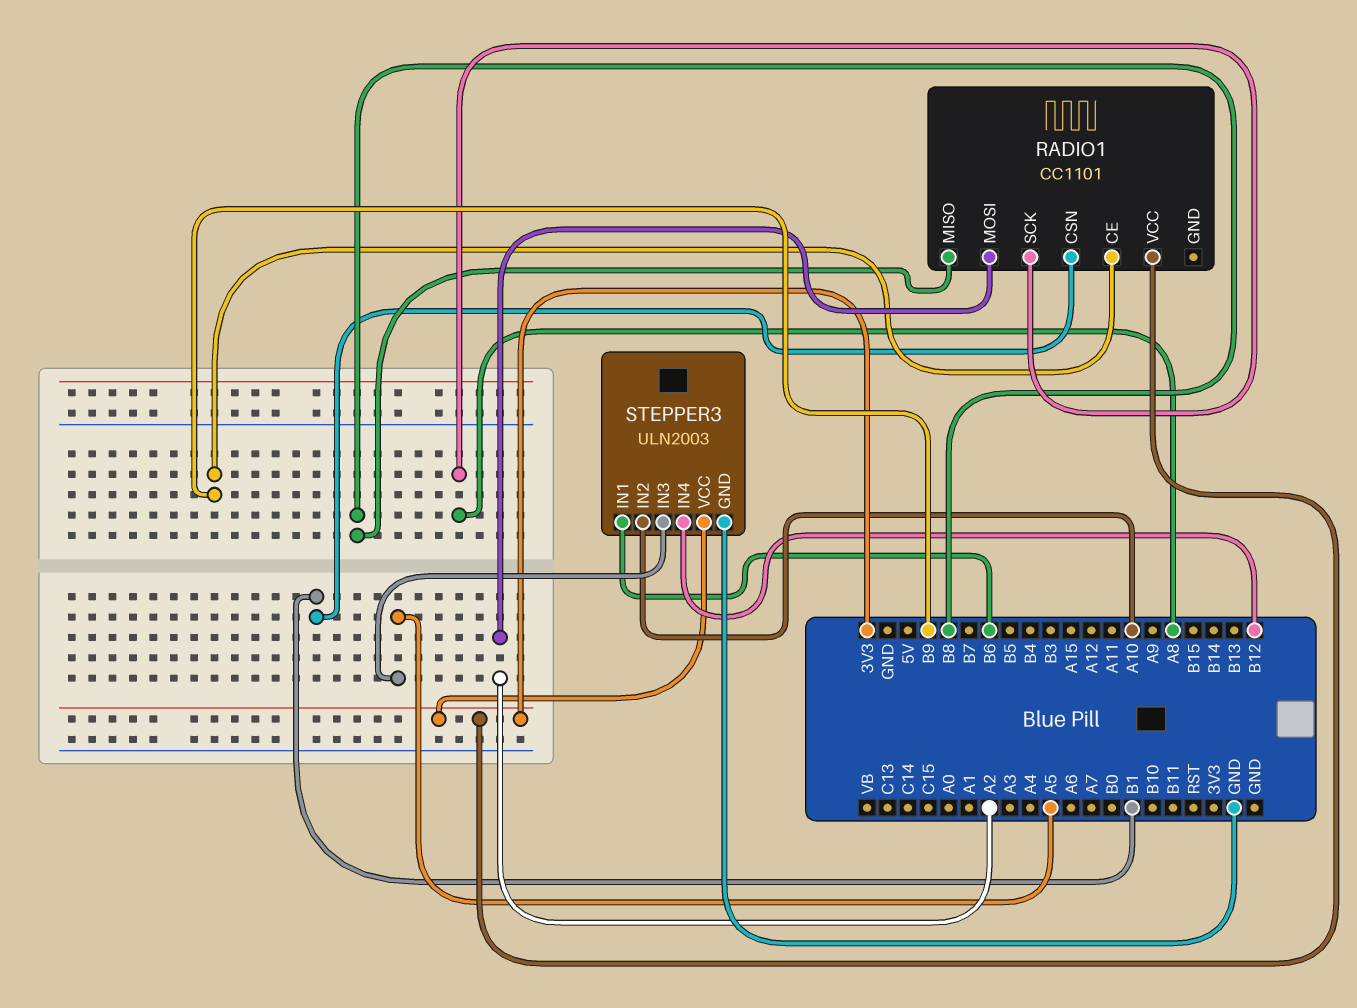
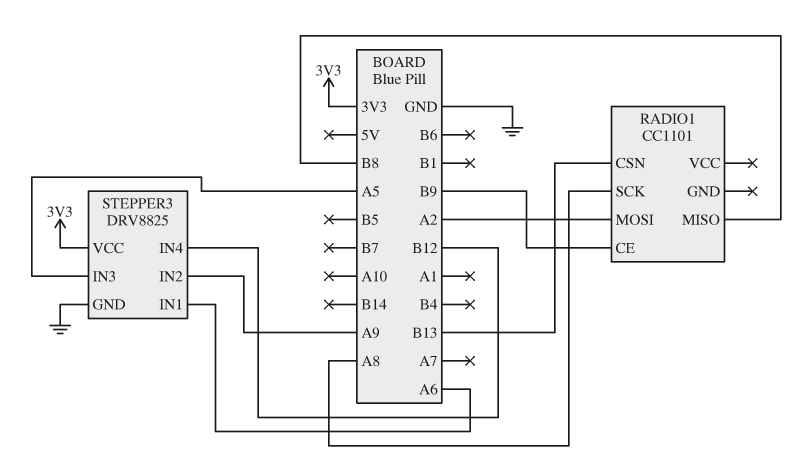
RADIO1 pin CSN: B1 -> B13
RADIO1 pin VCC: 3V3 -> none
STEPPER3: ULN2003 -> DRV8825
STEPPER3 pin IN1: B6 -> A6
STEPPER3 pin IN2: A10 -> A9

